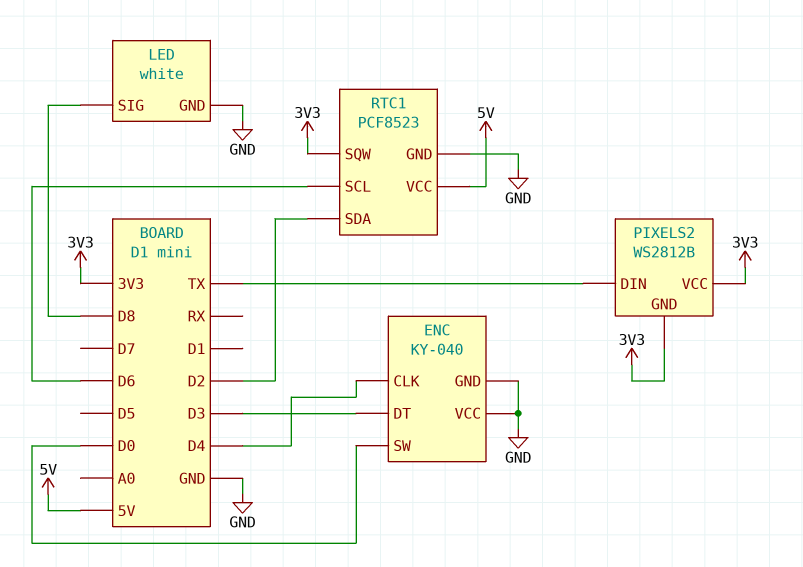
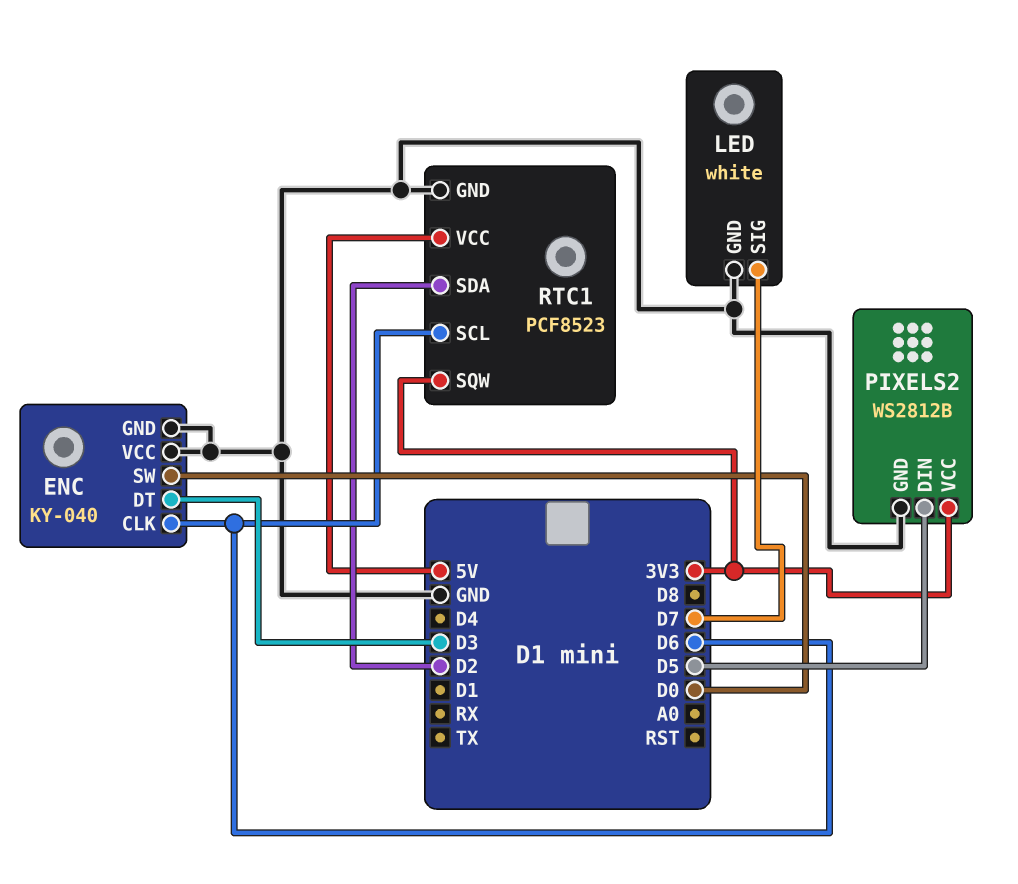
ENC pin CLK: D4 -> D6
LED pin SIG: D8 -> D7
PIXELS2 pin DIN: TX -> D5
PIXELS2 pin GND: 3V3 -> GND

